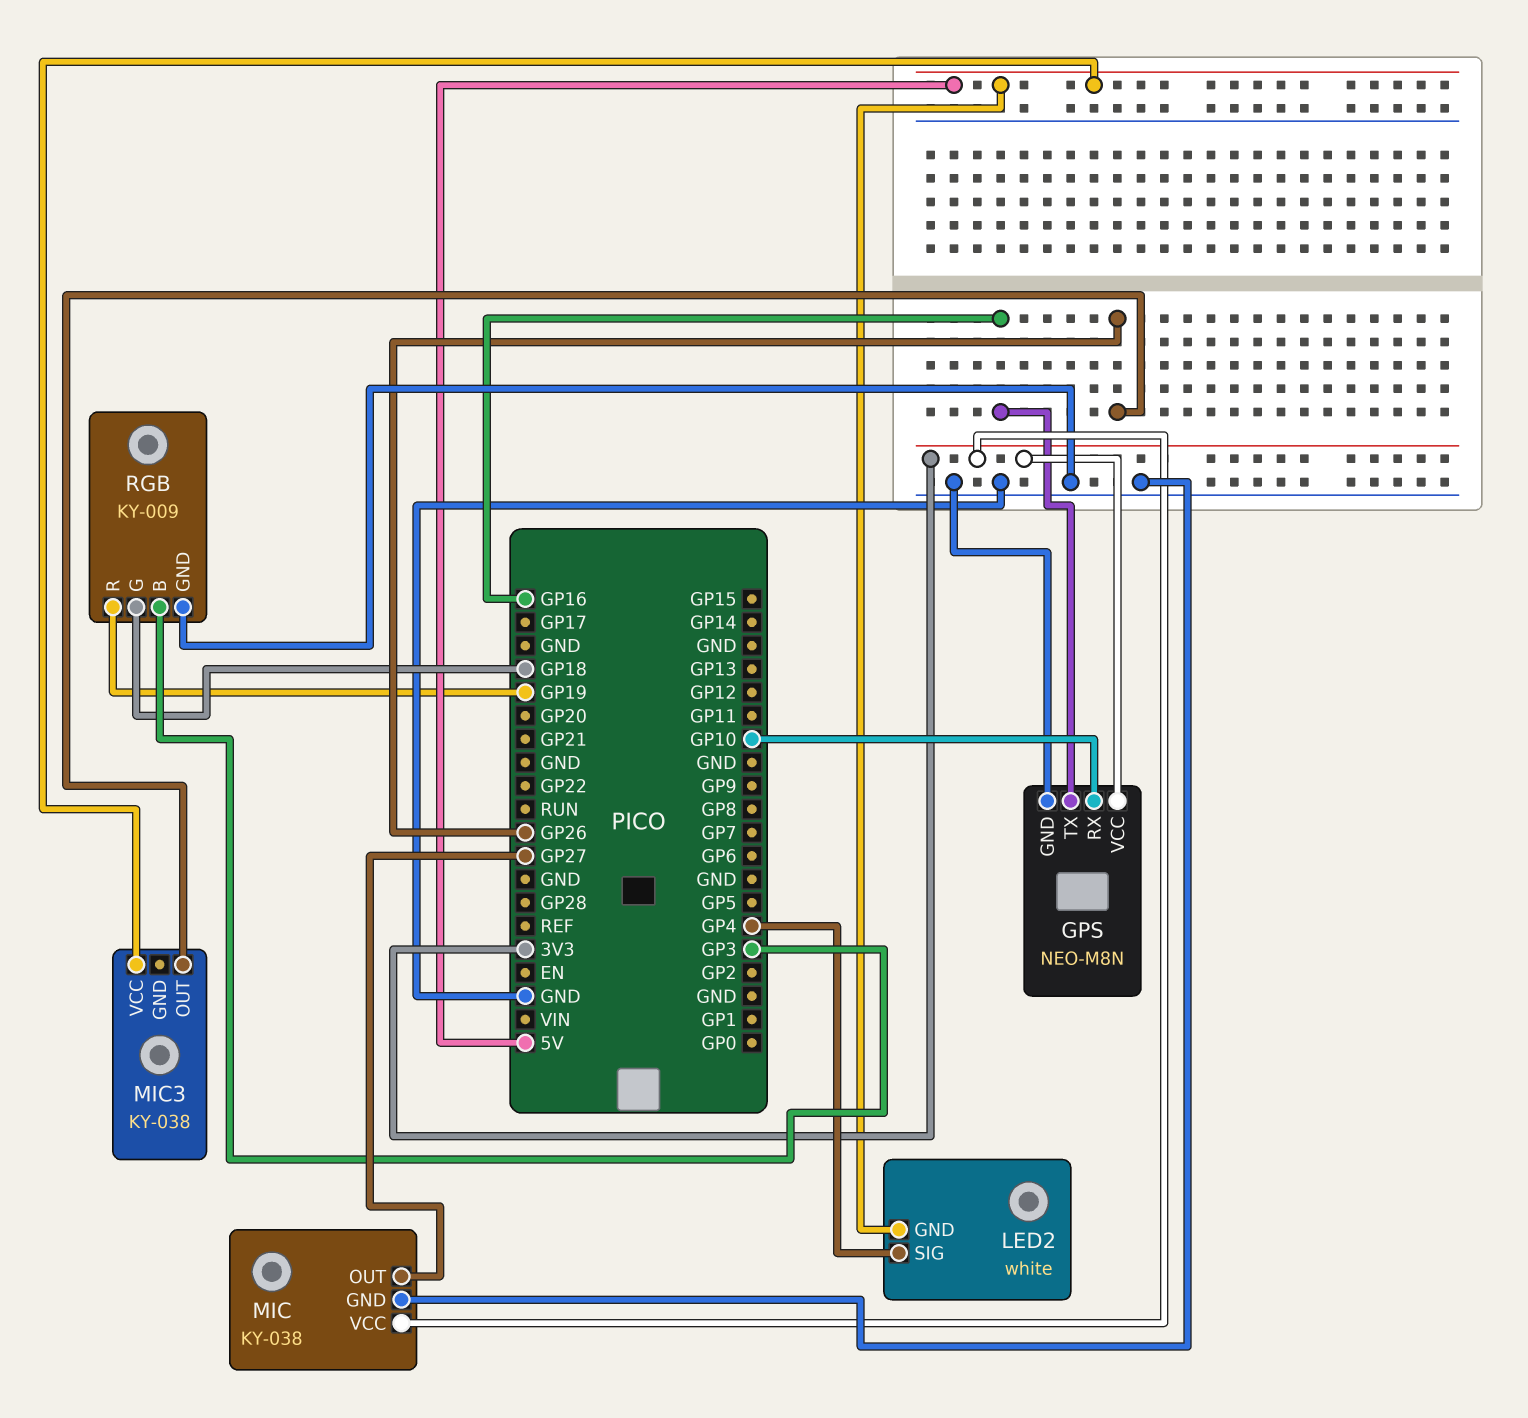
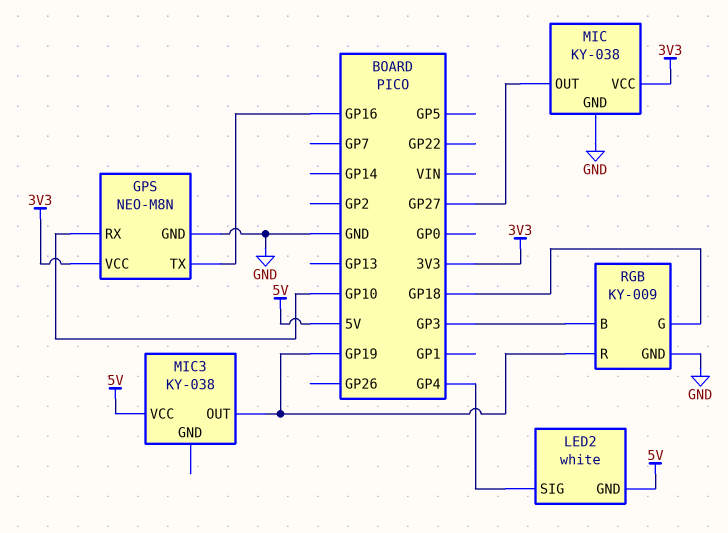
MIC3 pin OUT: GP26 -> GP19

